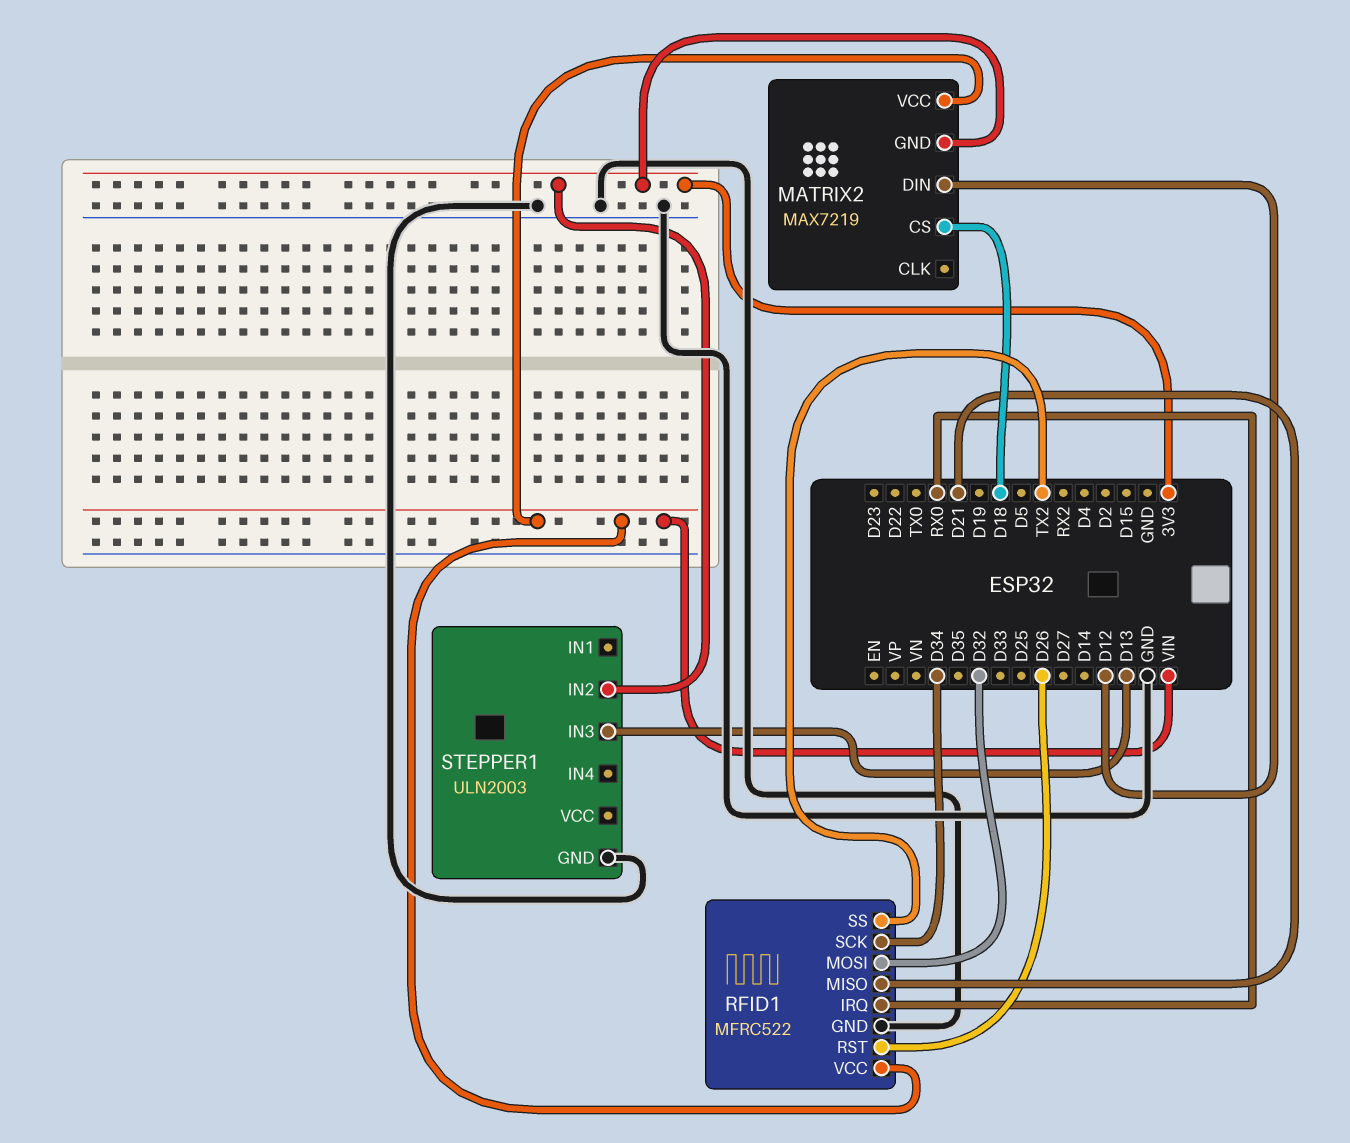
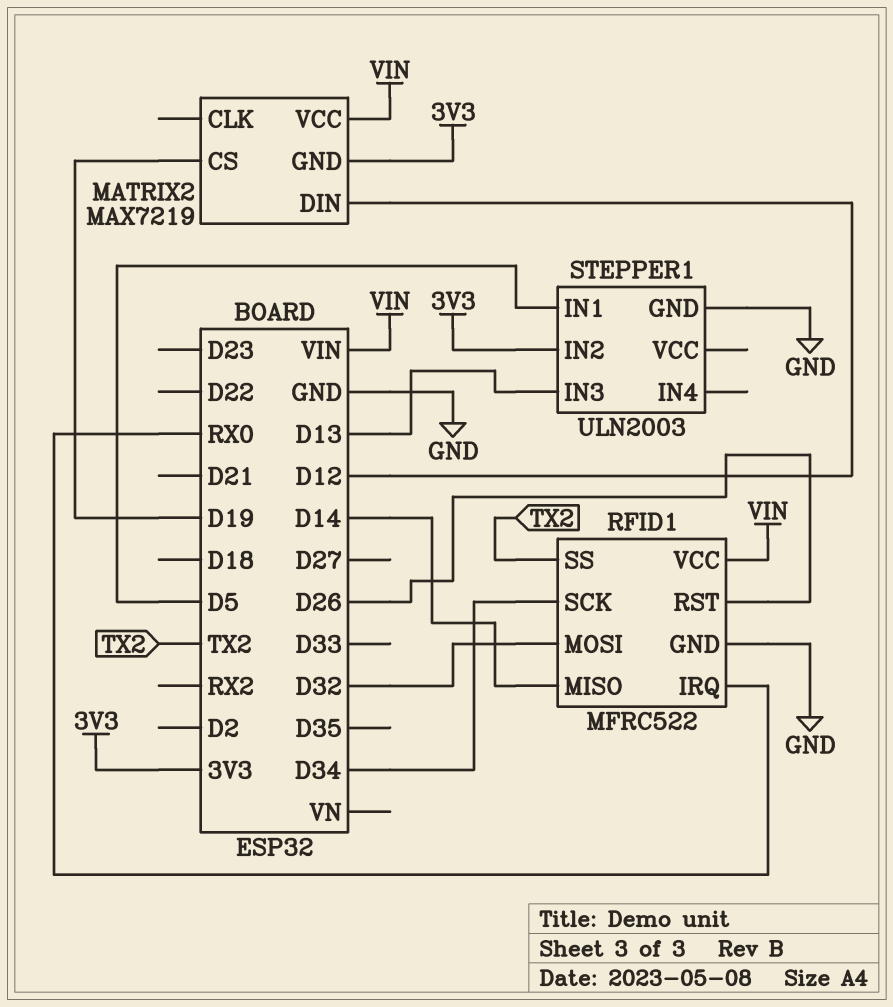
MATRIX2 pin CS: D18 -> D19
RFID1 pin MISO: D21 -> D14
STEPPER1 pin IN1: none -> D5

